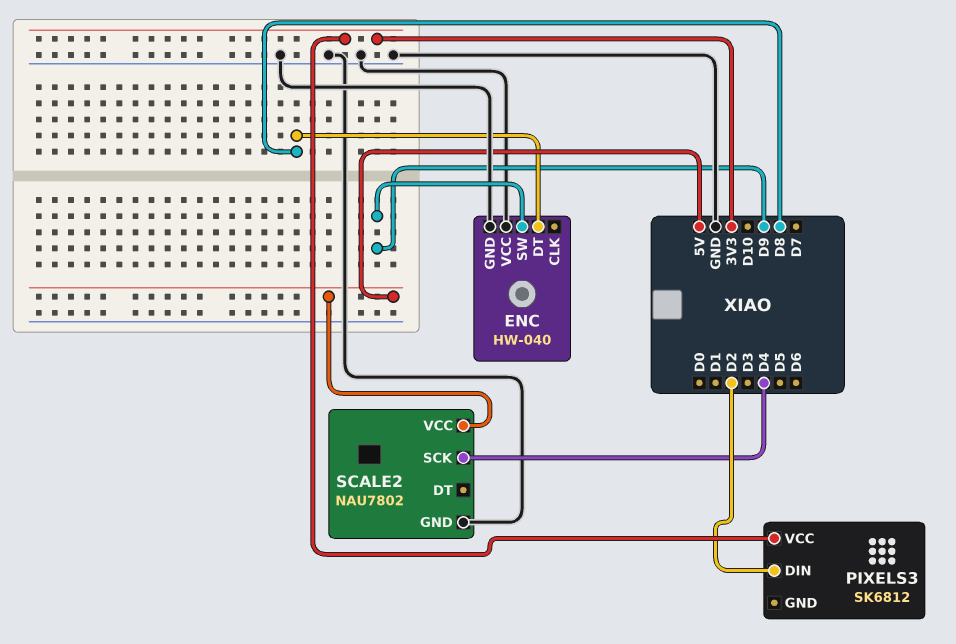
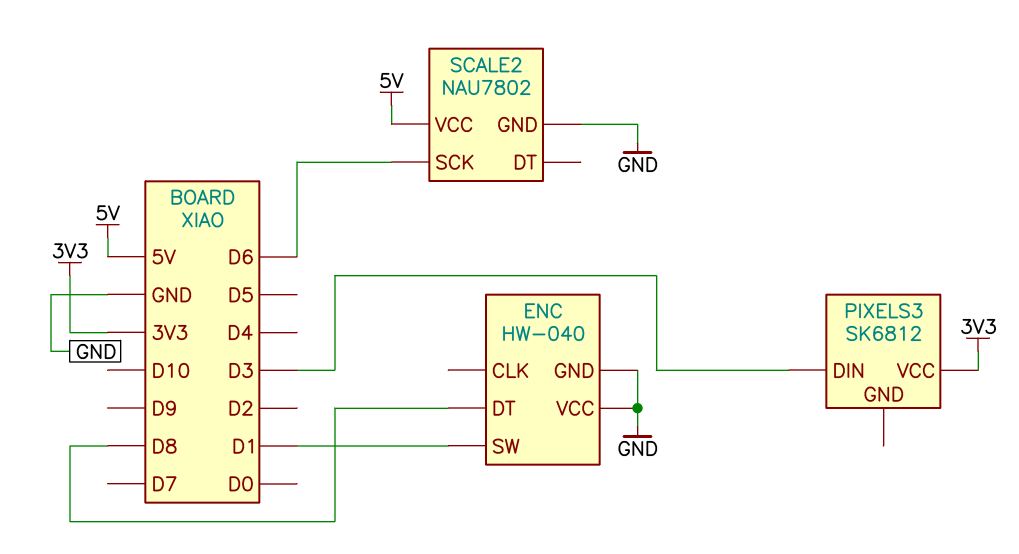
ENC pin SW: D9 -> D1
PIXELS3 pin DIN: D2 -> D3
SCALE2 pin SCK: D4 -> D6

